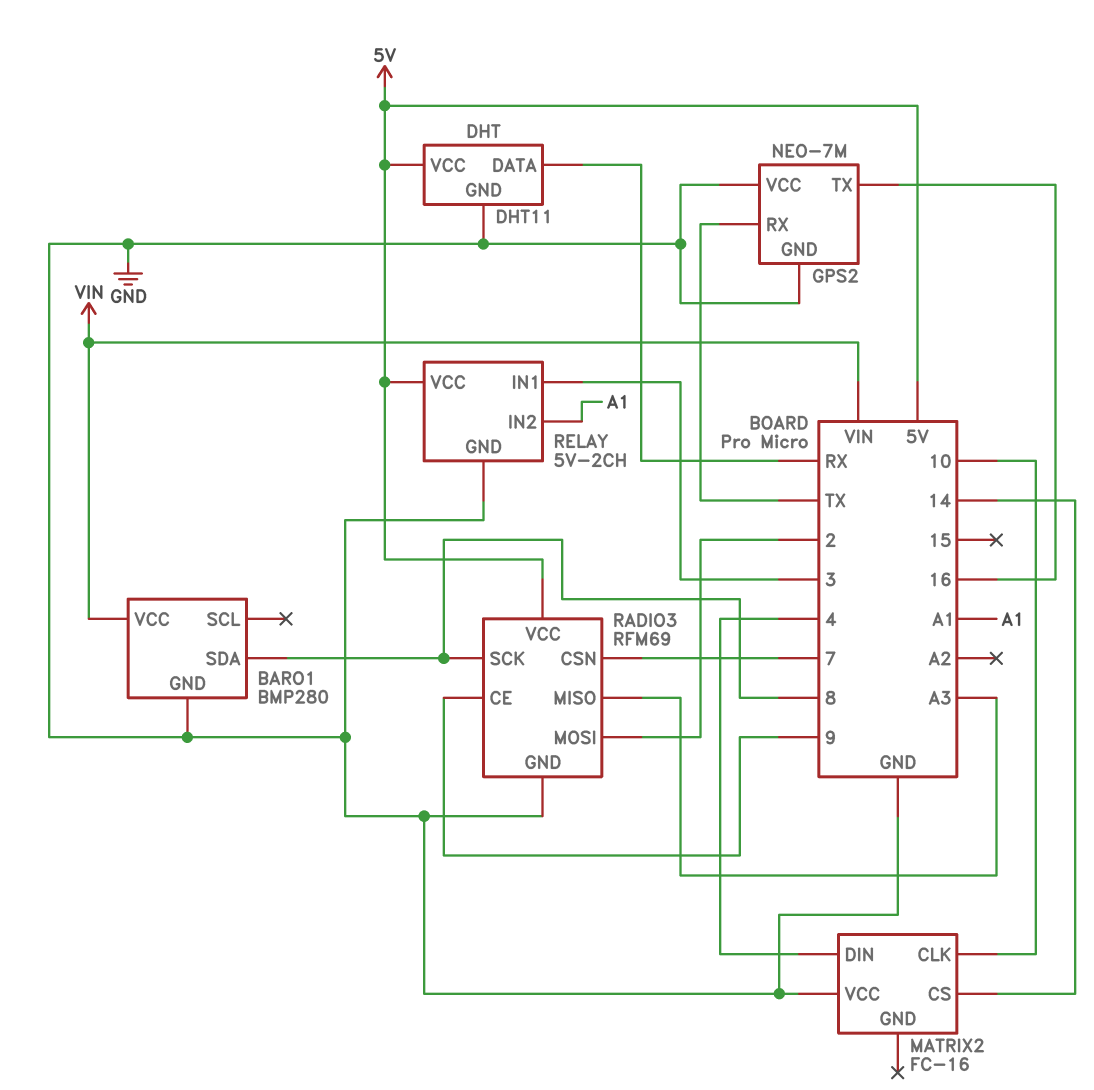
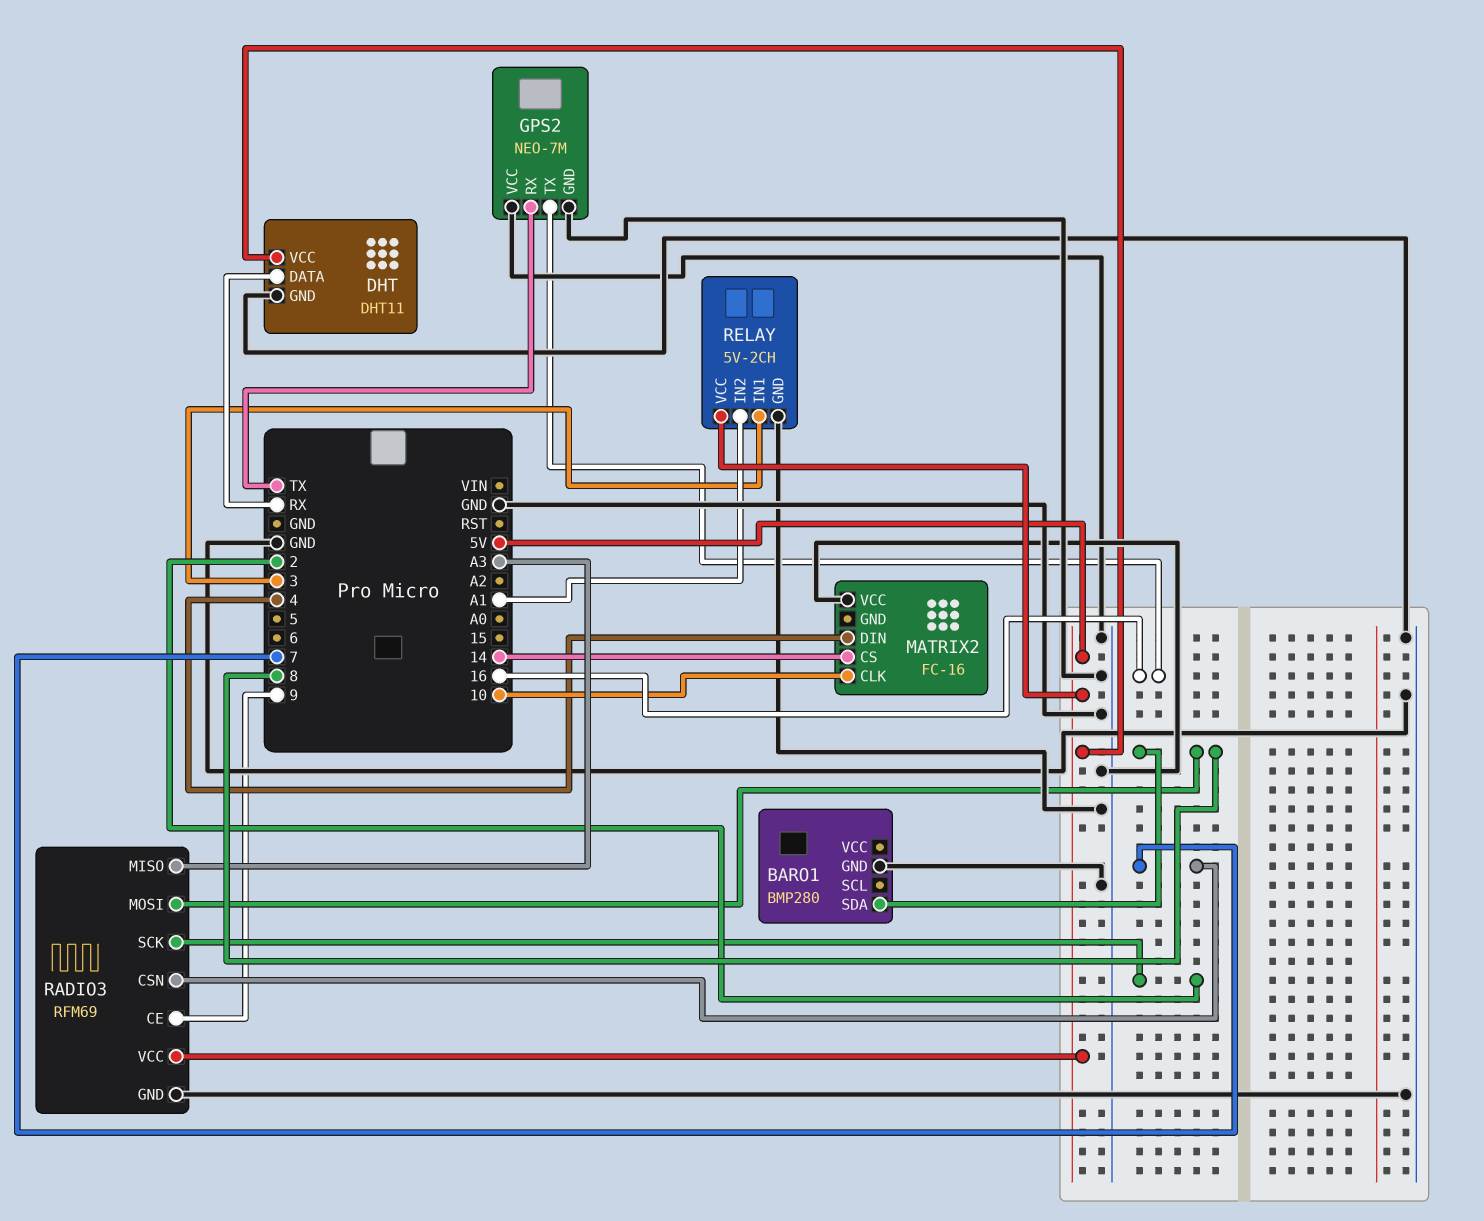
BARO1 pin VCC: VIN -> none
RADIO3 pin MOSI: 2 -> 8
RADIO3 pin SCK: 8 -> 2

